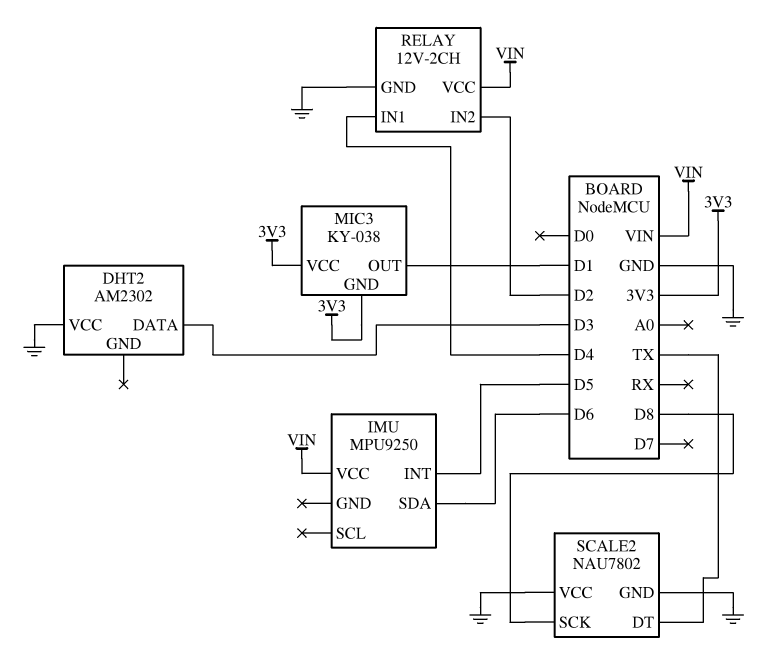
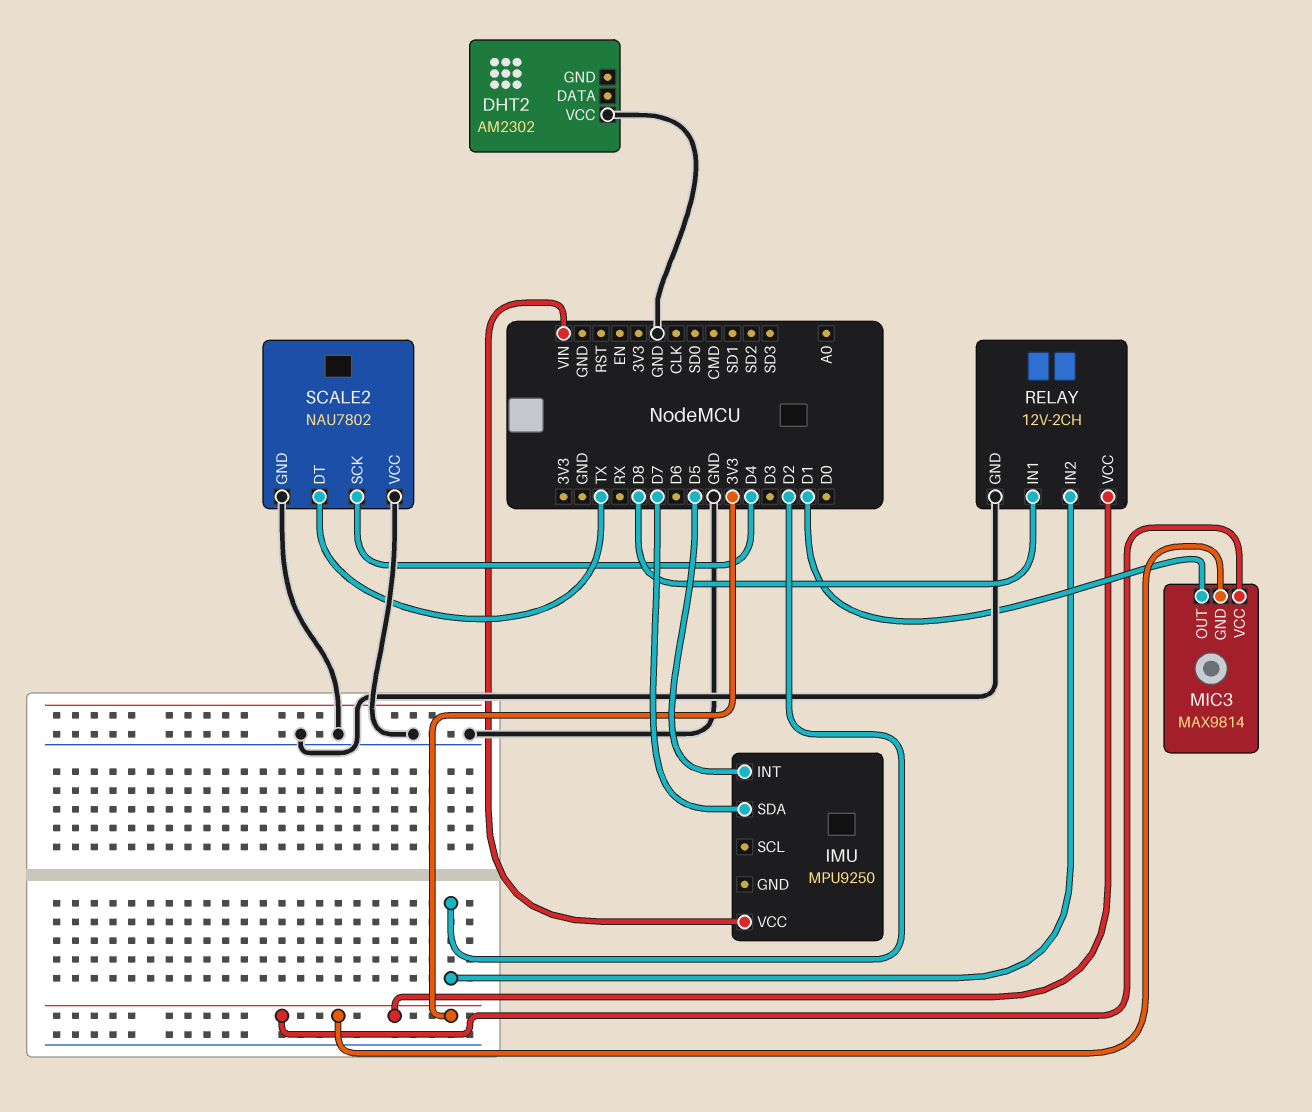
DHT2 pin DATA: D3 -> none
IMU pin SDA: D6 -> D7
MIC3: KY-038 -> MAX9814
RELAY pin IN1: D4 -> D8
RELAY pin VCC: VIN -> 3V3
SCALE2 pin SCK: D8 -> D4

